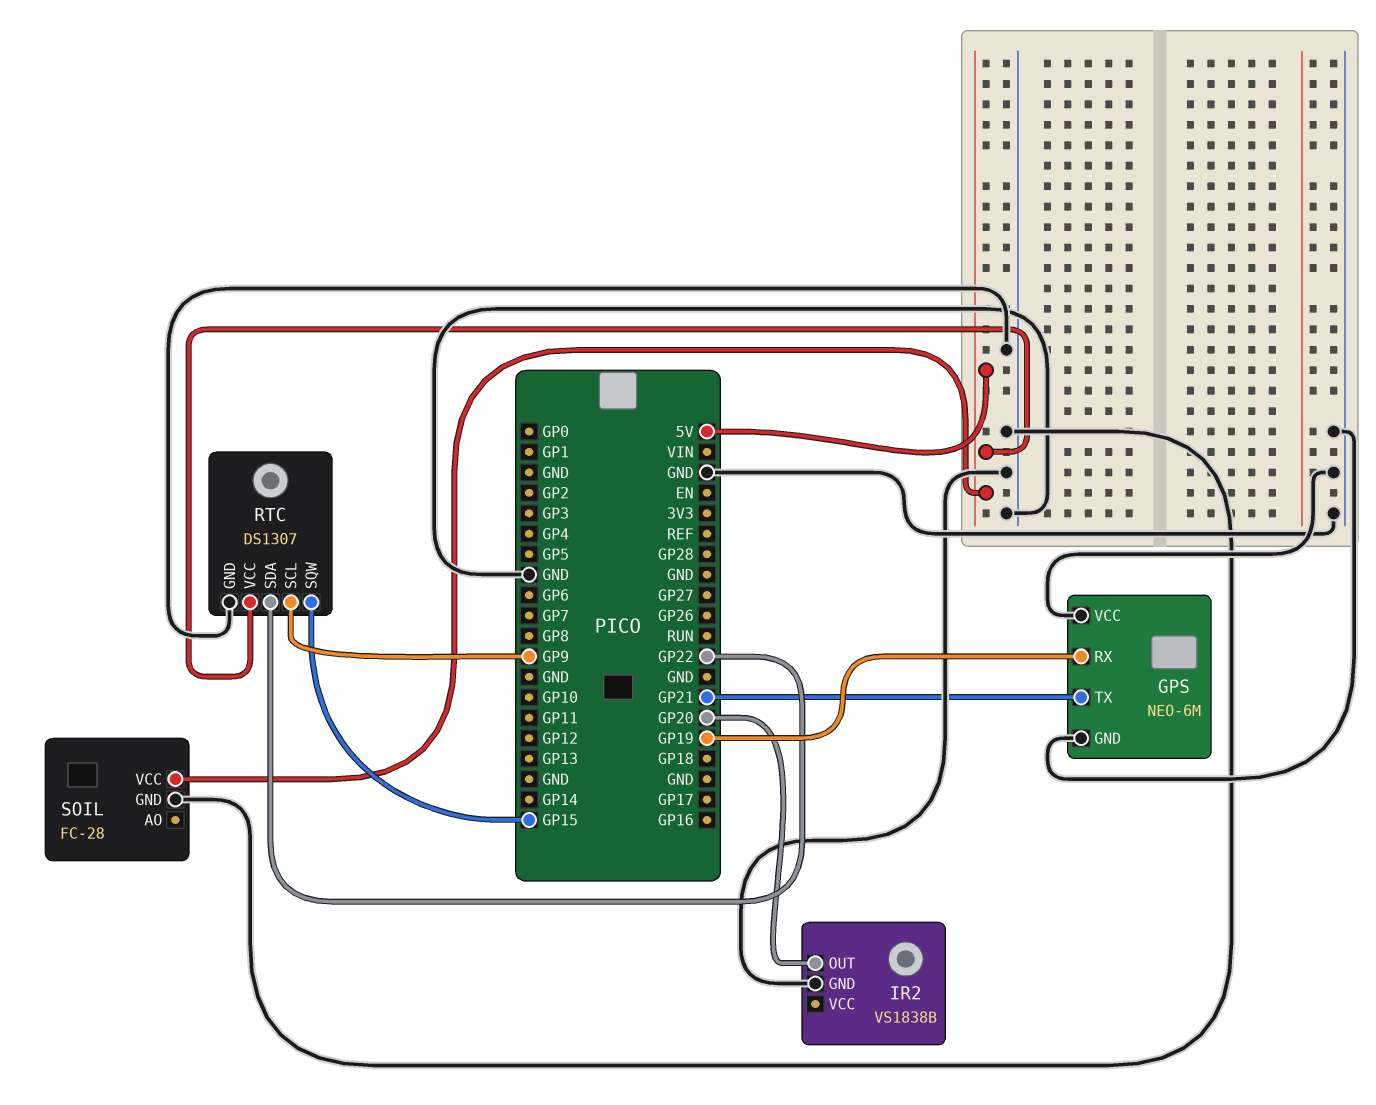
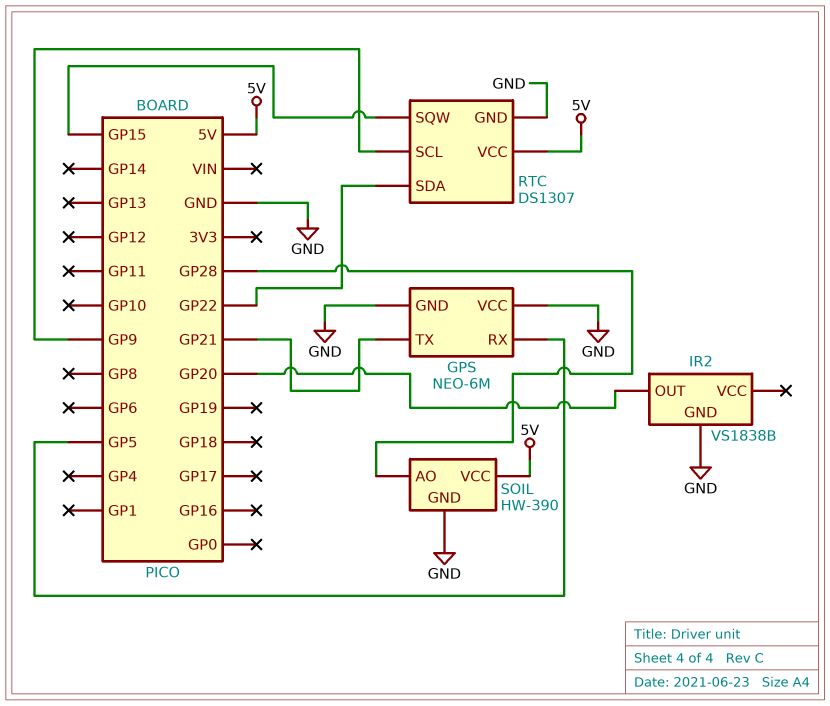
GPS pin RX: GP19 -> GP5
SOIL: FC-28 -> HW-390
SOIL pin AO: none -> GP28

